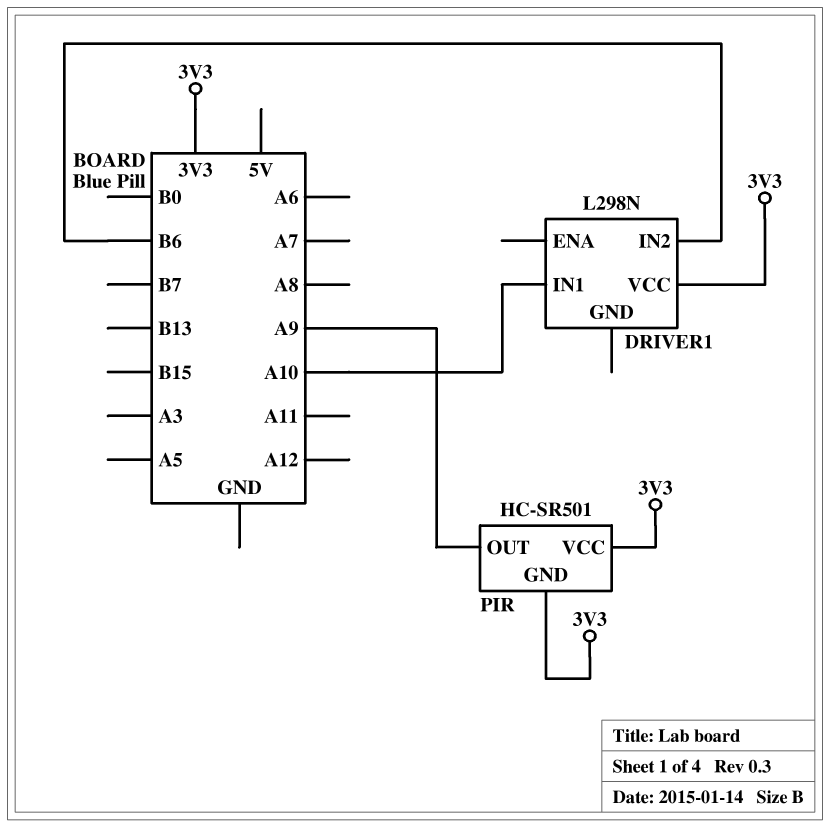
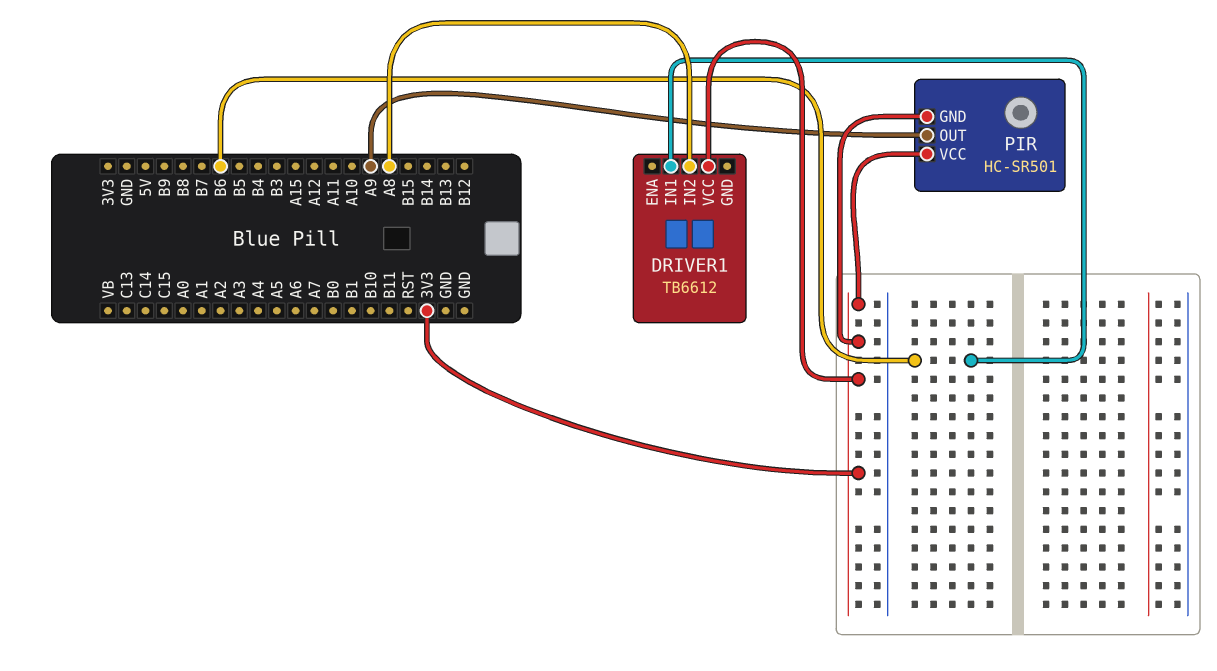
DRIVER1: L298N -> TB6612
DRIVER1 pin IN1: A10 -> B6
DRIVER1 pin IN2: B6 -> A8

